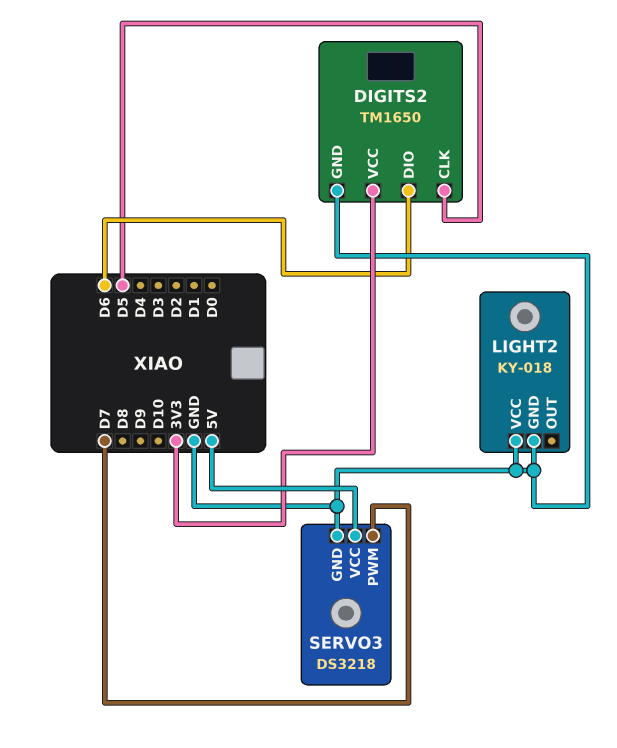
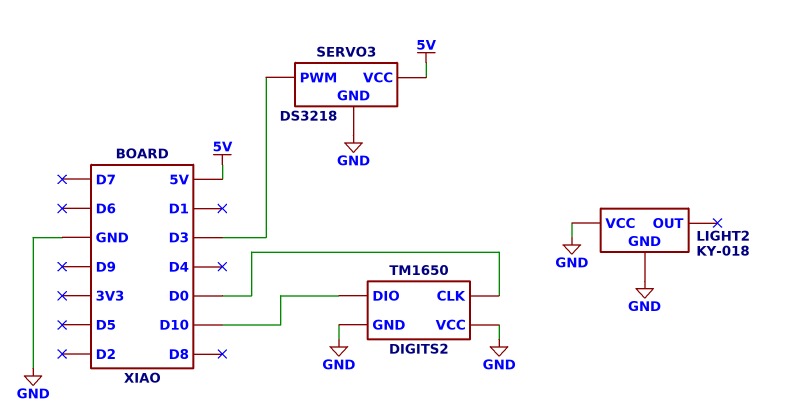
DIGITS2 pin CLK: D5 -> D0
DIGITS2 pin DIO: D6 -> D10
DIGITS2 pin VCC: 3V3 -> GND
SERVO3 pin PWM: D7 -> D3

